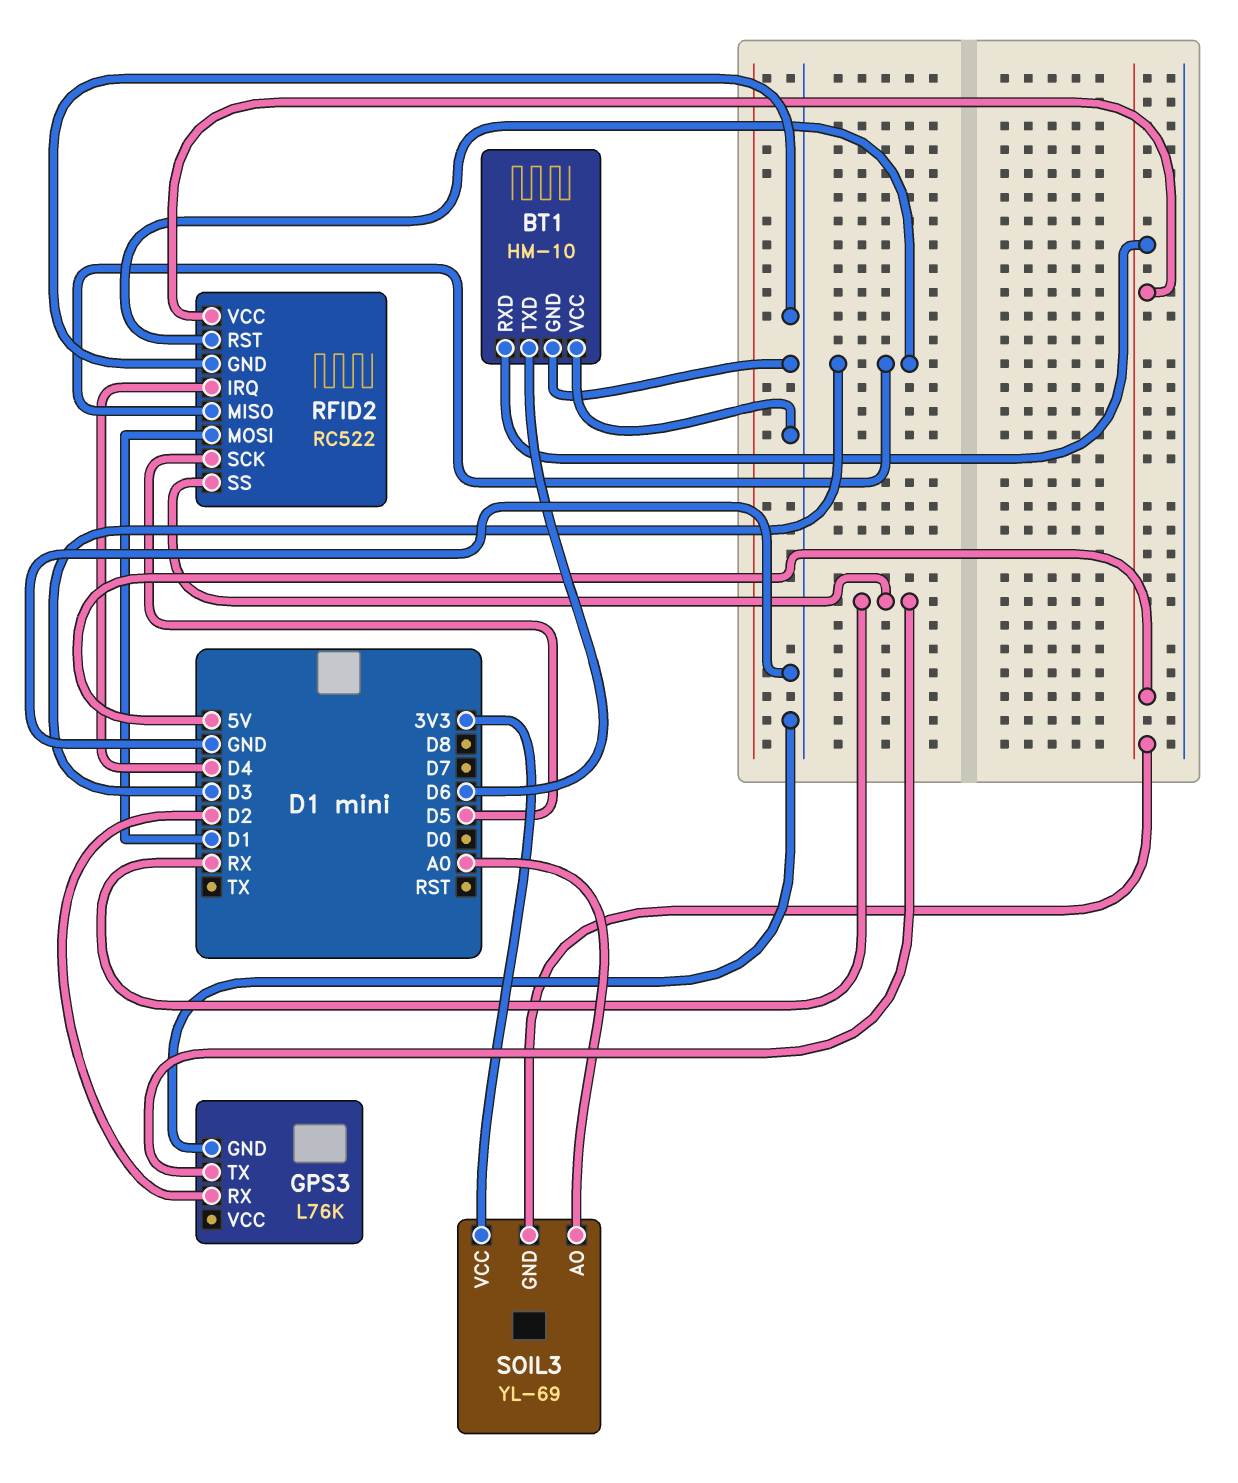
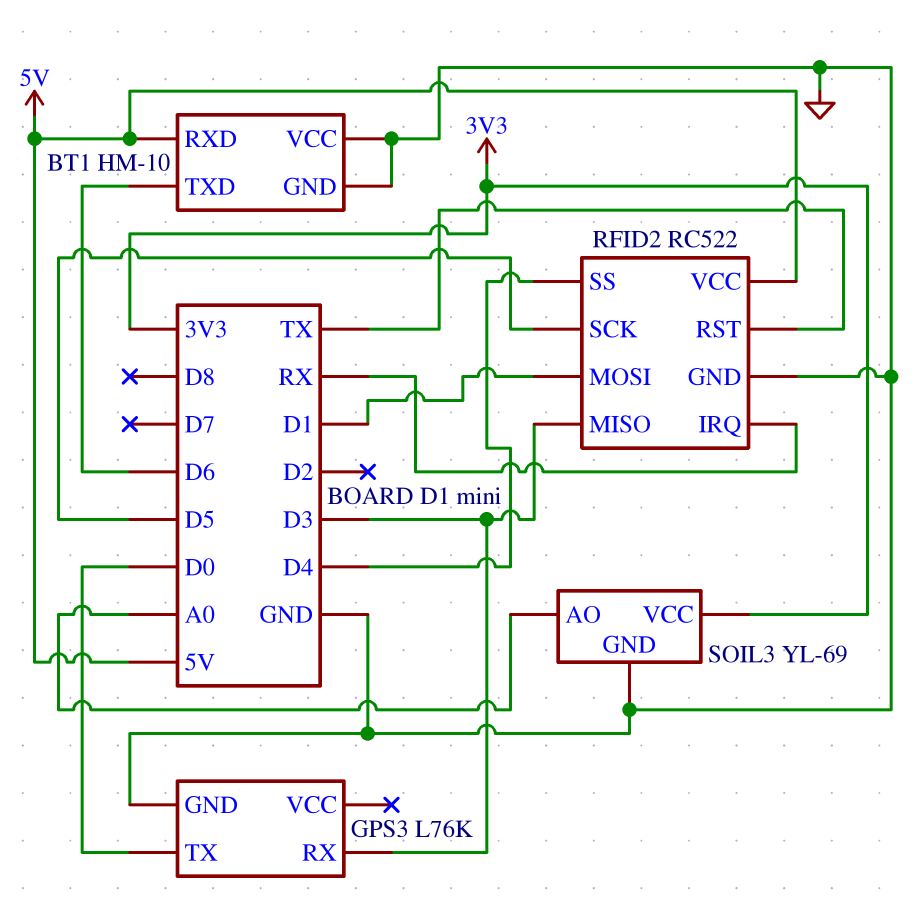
GPS3 pin RX: D2 -> D3
GPS3 pin TX: RX -> D0
RFID2 pin IRQ: D4 -> RX
RFID2 pin RST: D3 -> TX
RFID2 pin SS: RX -> D4
SOIL3 pin GND: 5V -> GND

